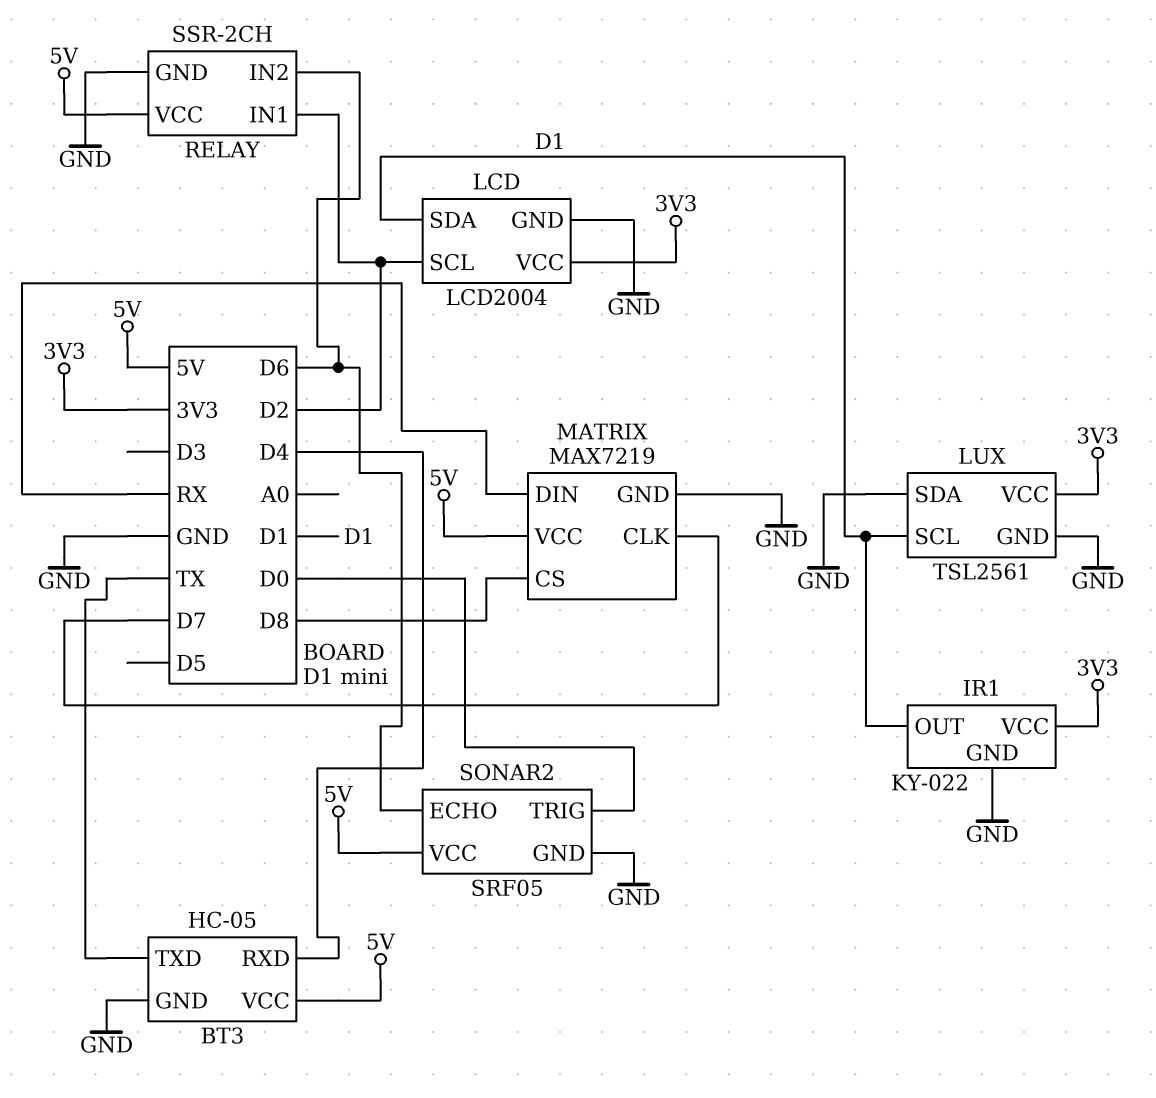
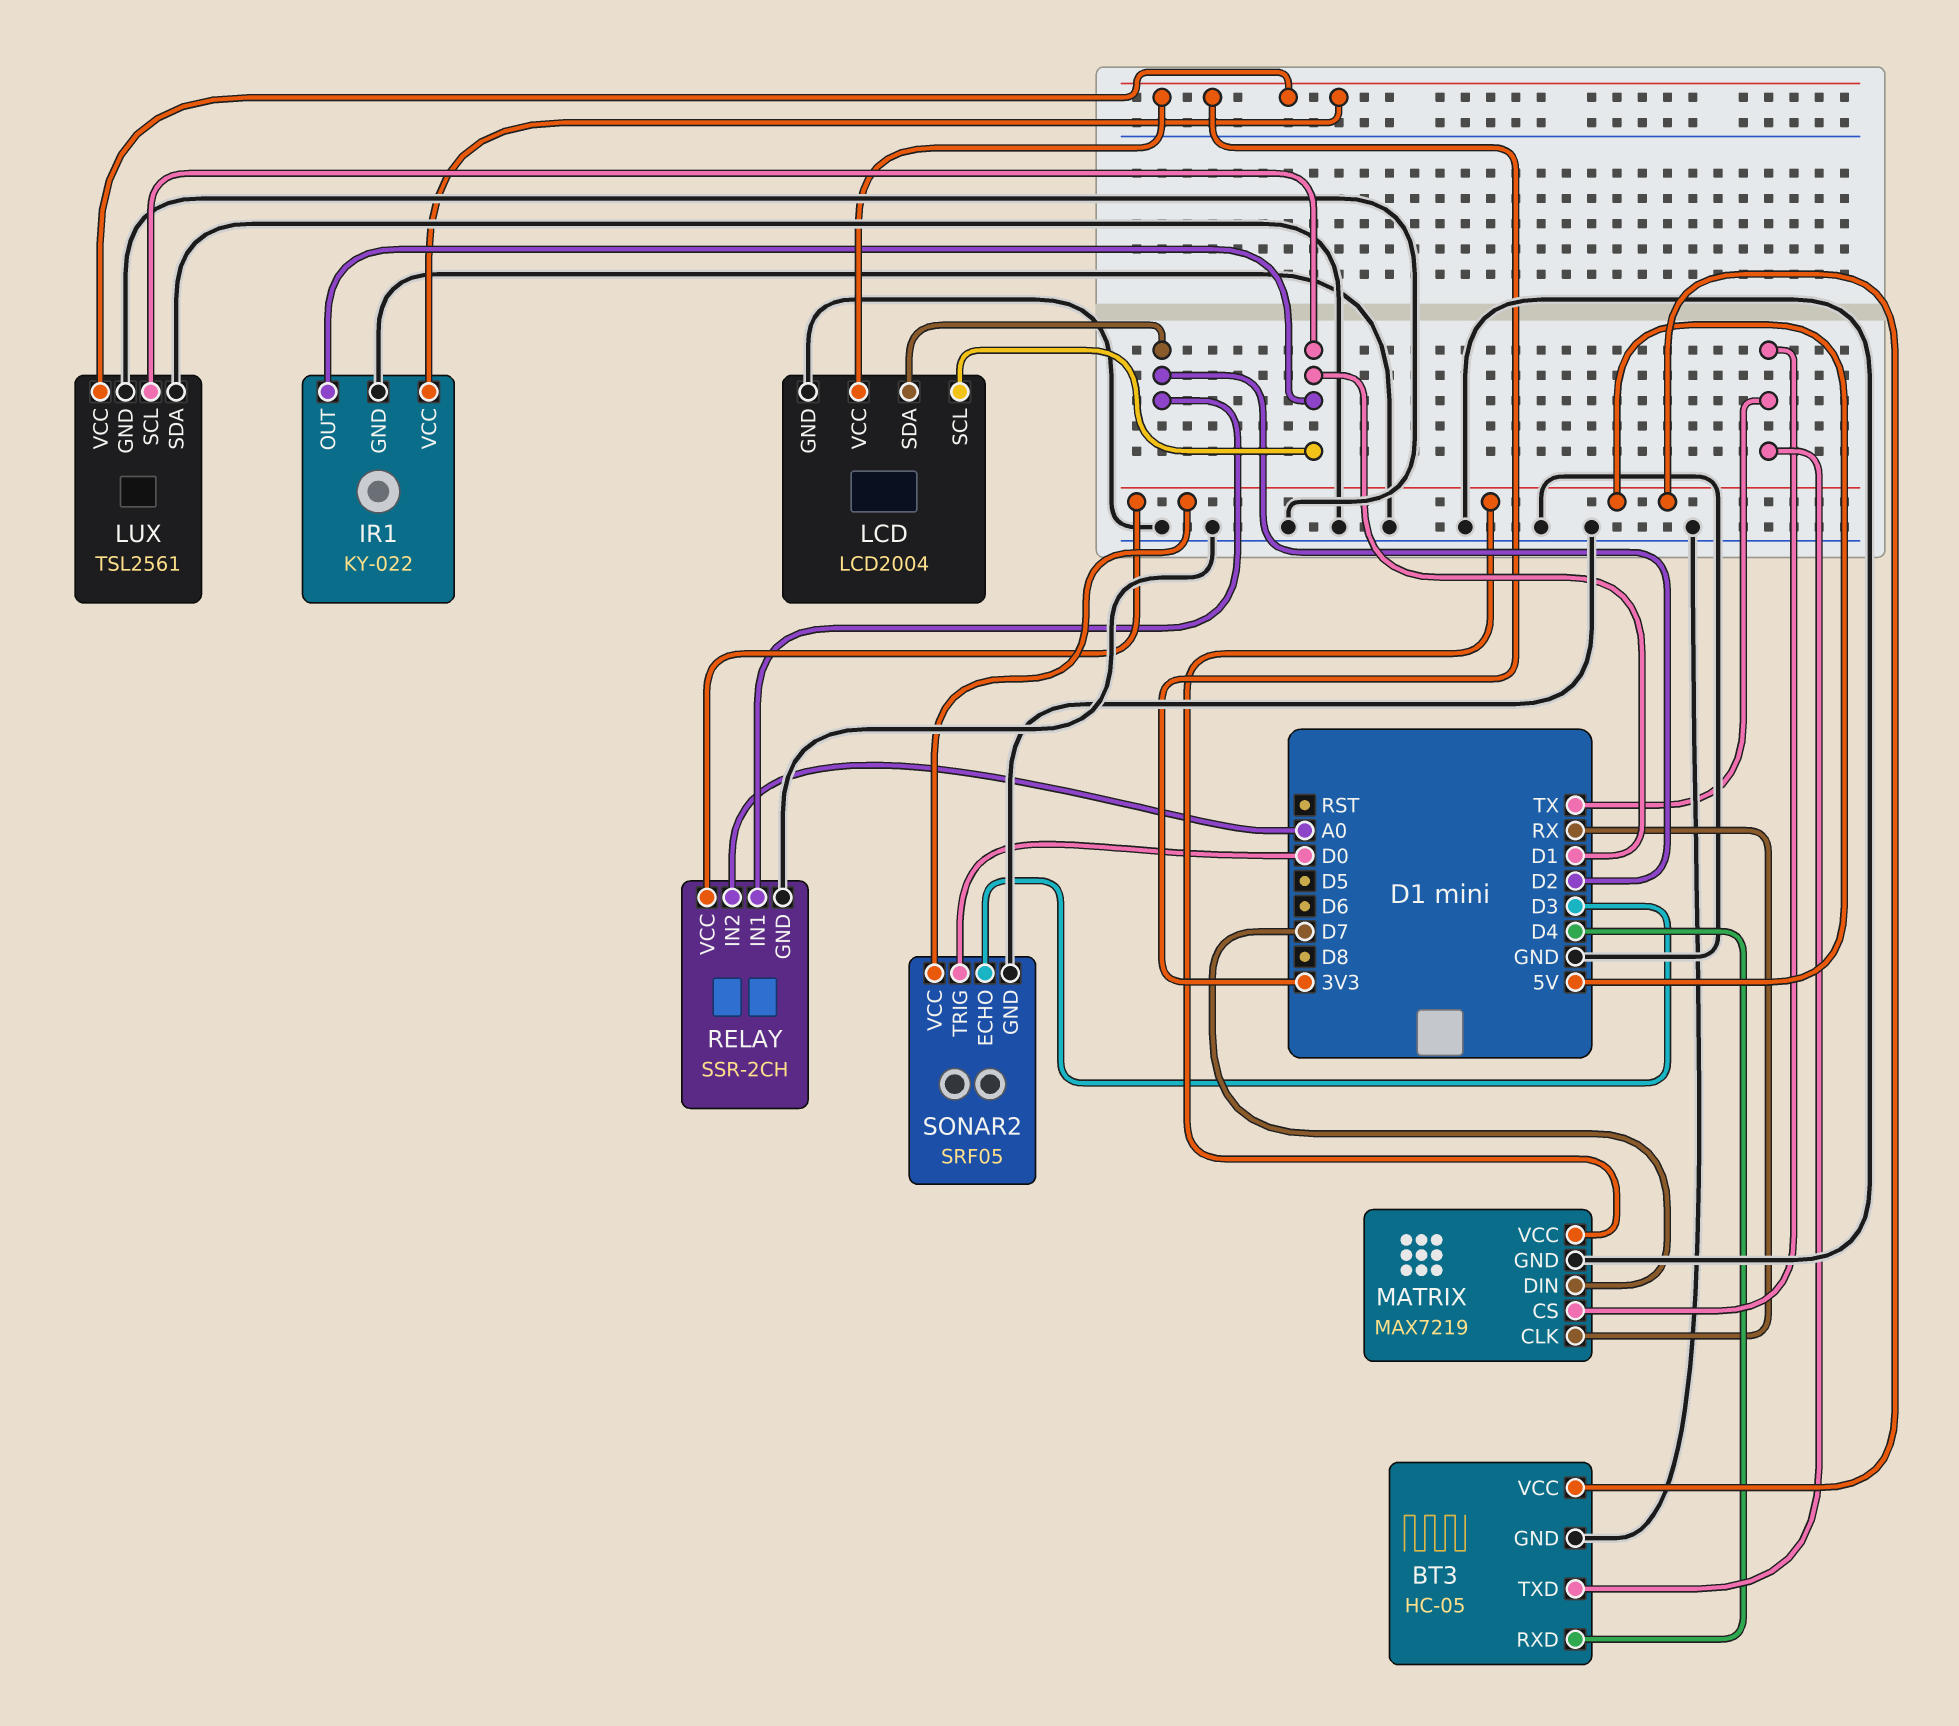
LCD pin SCL: D2 -> D1
LCD pin SDA: D1 -> D2
MATRIX pin CLK: D7 -> RX
MATRIX pin CS: D8 -> TX
MATRIX pin DIN: RX -> D7
RELAY pin IN2: D6 -> A0
SONAR2 pin ECHO: D6 -> D3

